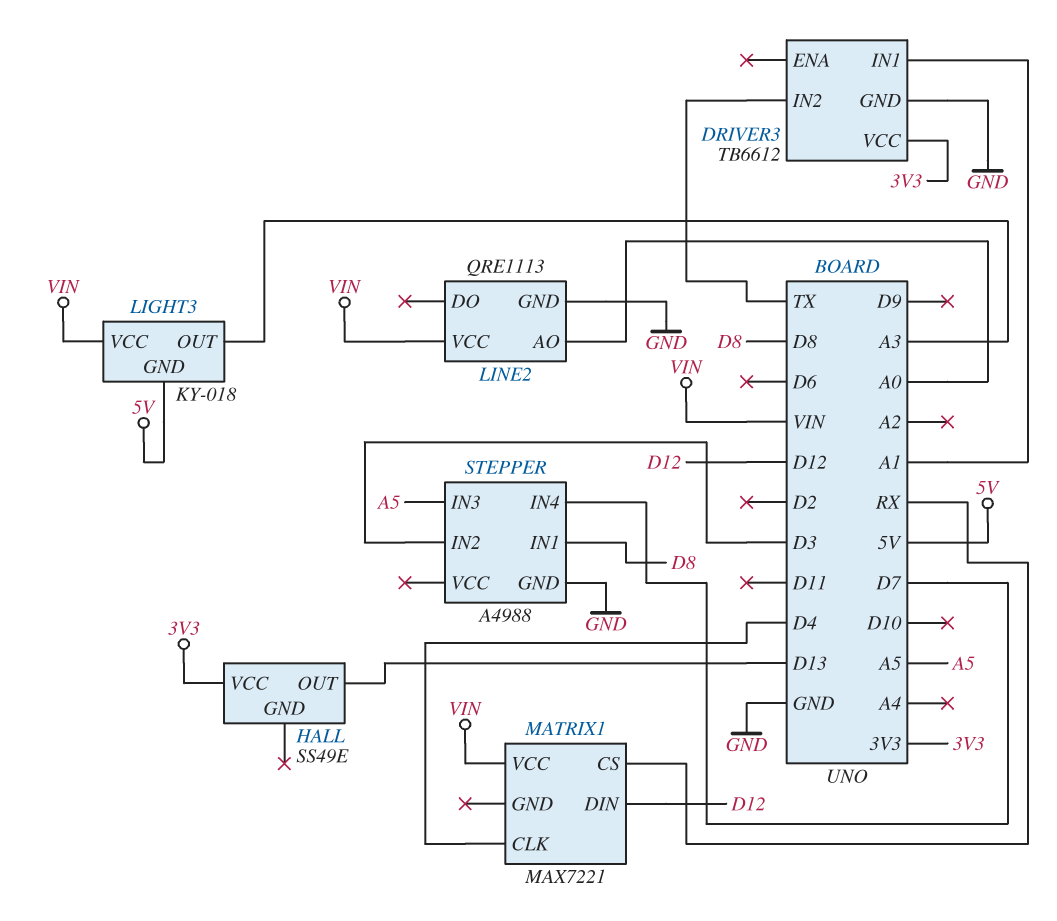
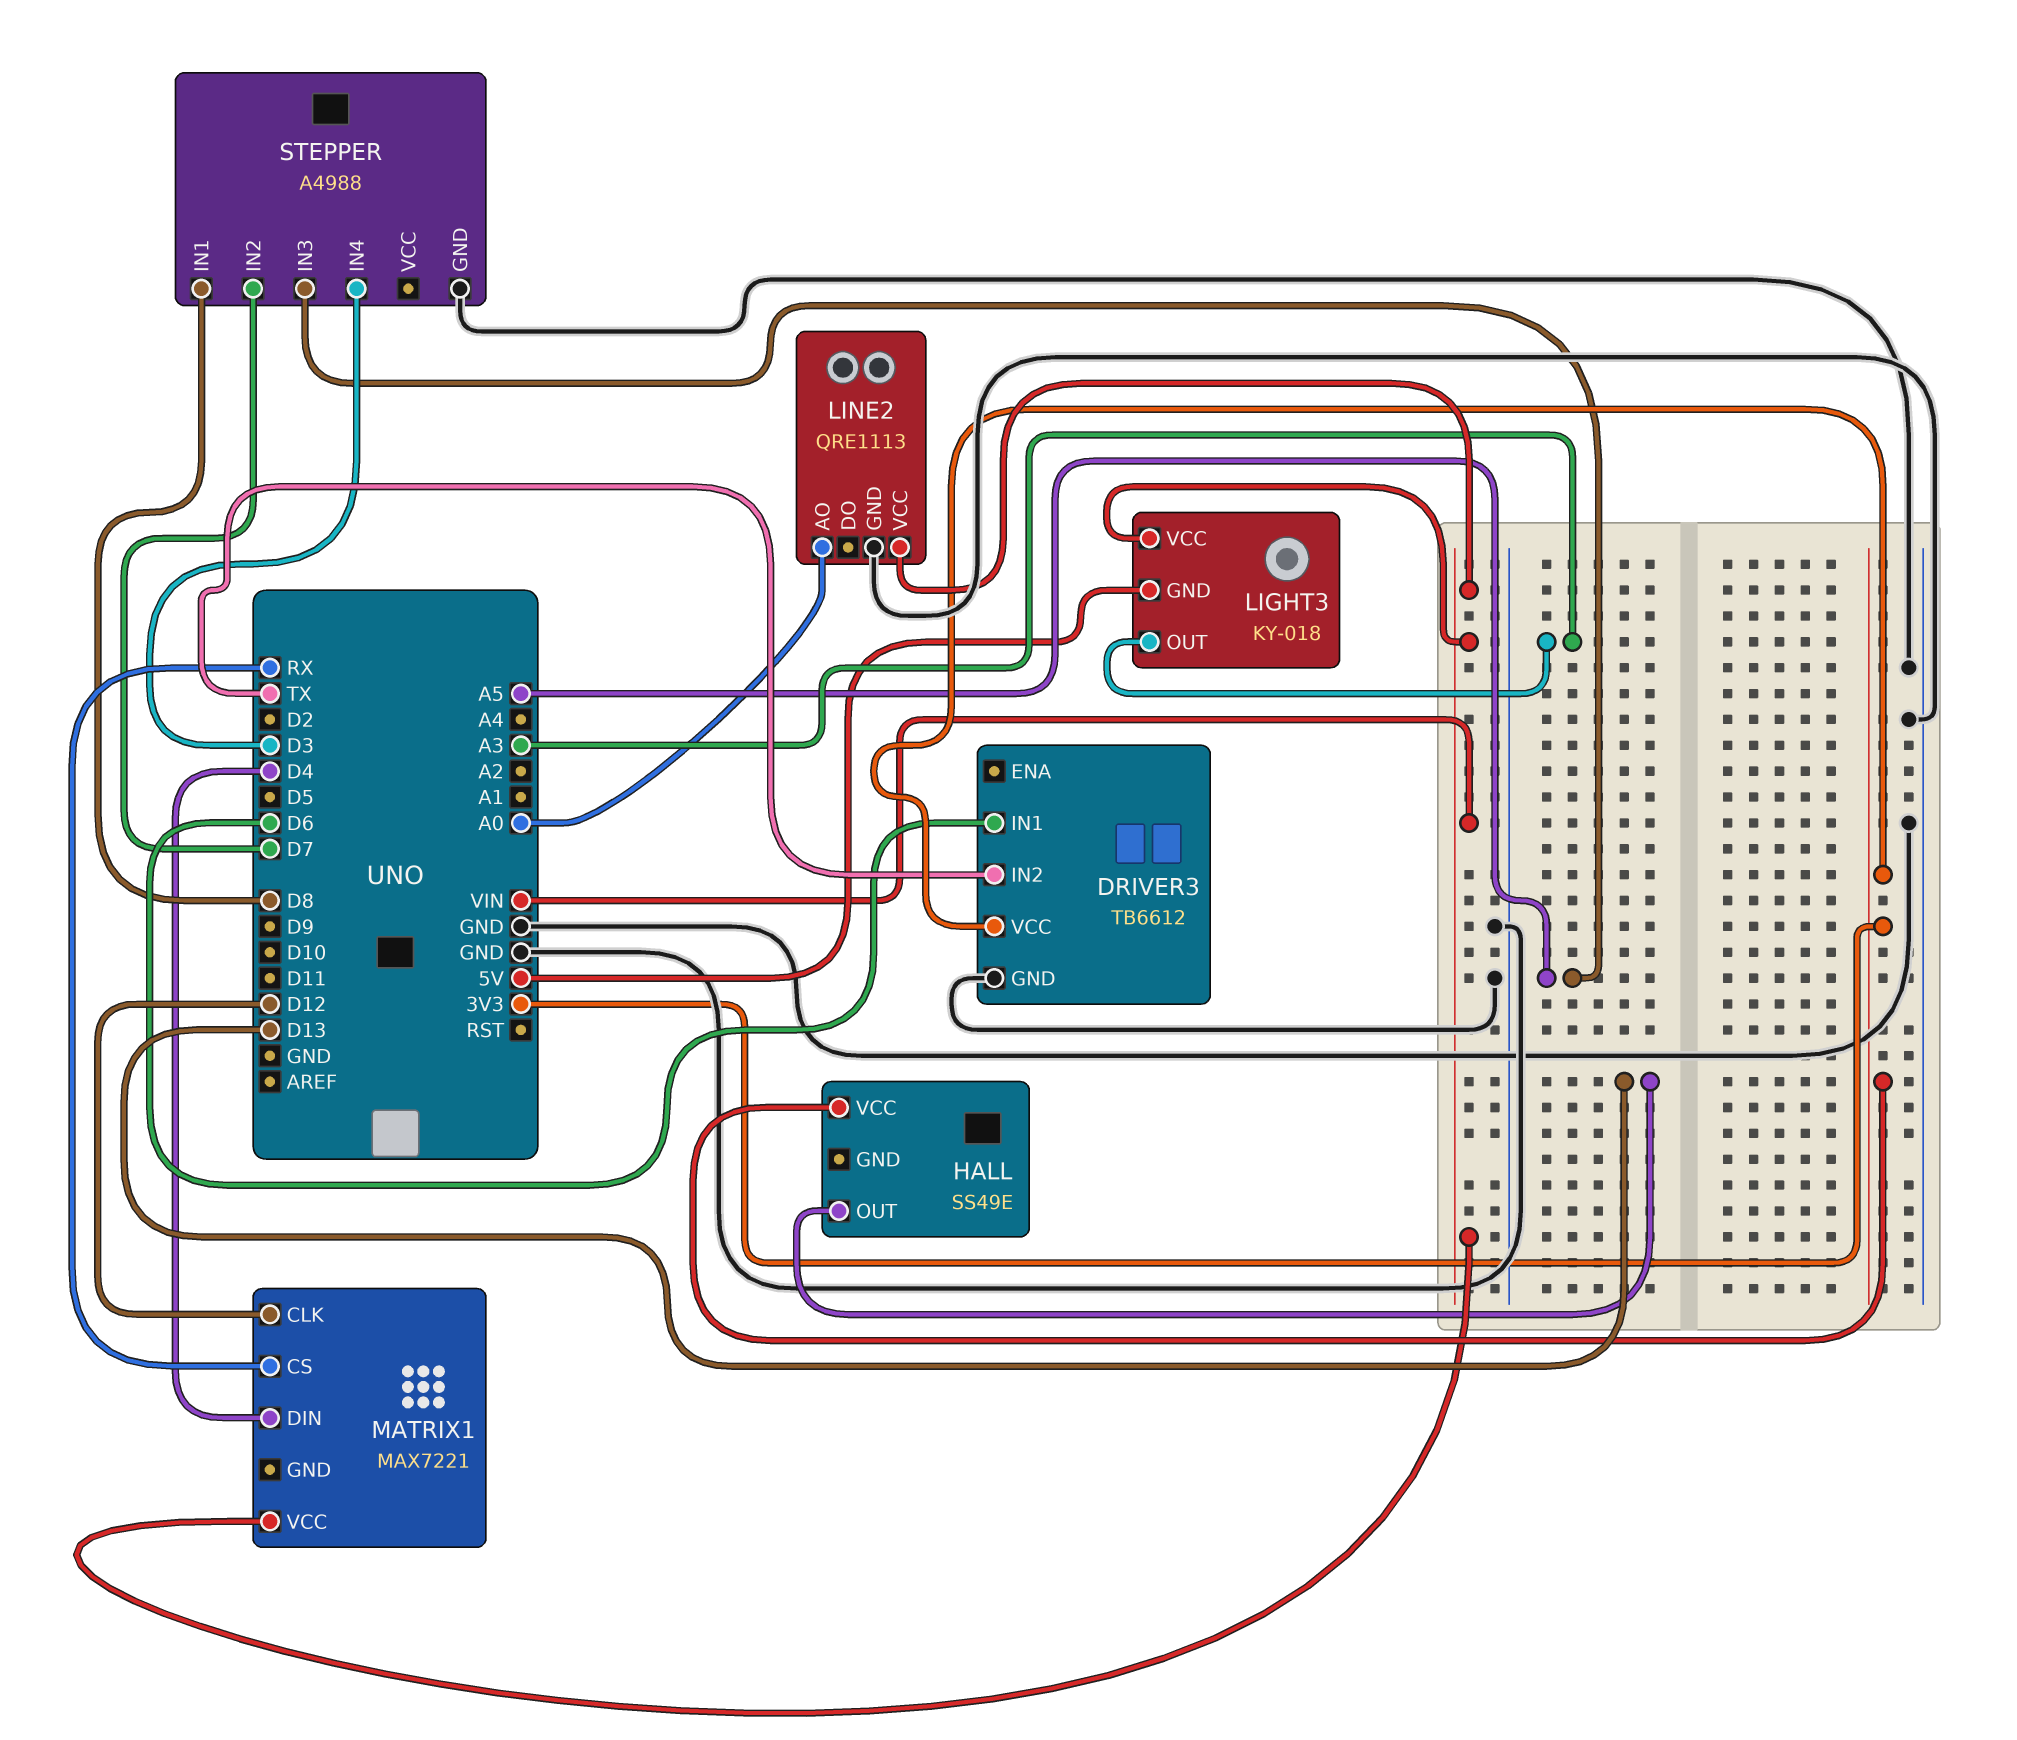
DRIVER3 pin IN1: A1 -> D6
MATRIX1 pin CLK: D4 -> D12
MATRIX1 pin DIN: D12 -> D4
STEPPER pin IN2: D3 -> D7
STEPPER pin IN4: D7 -> D3

